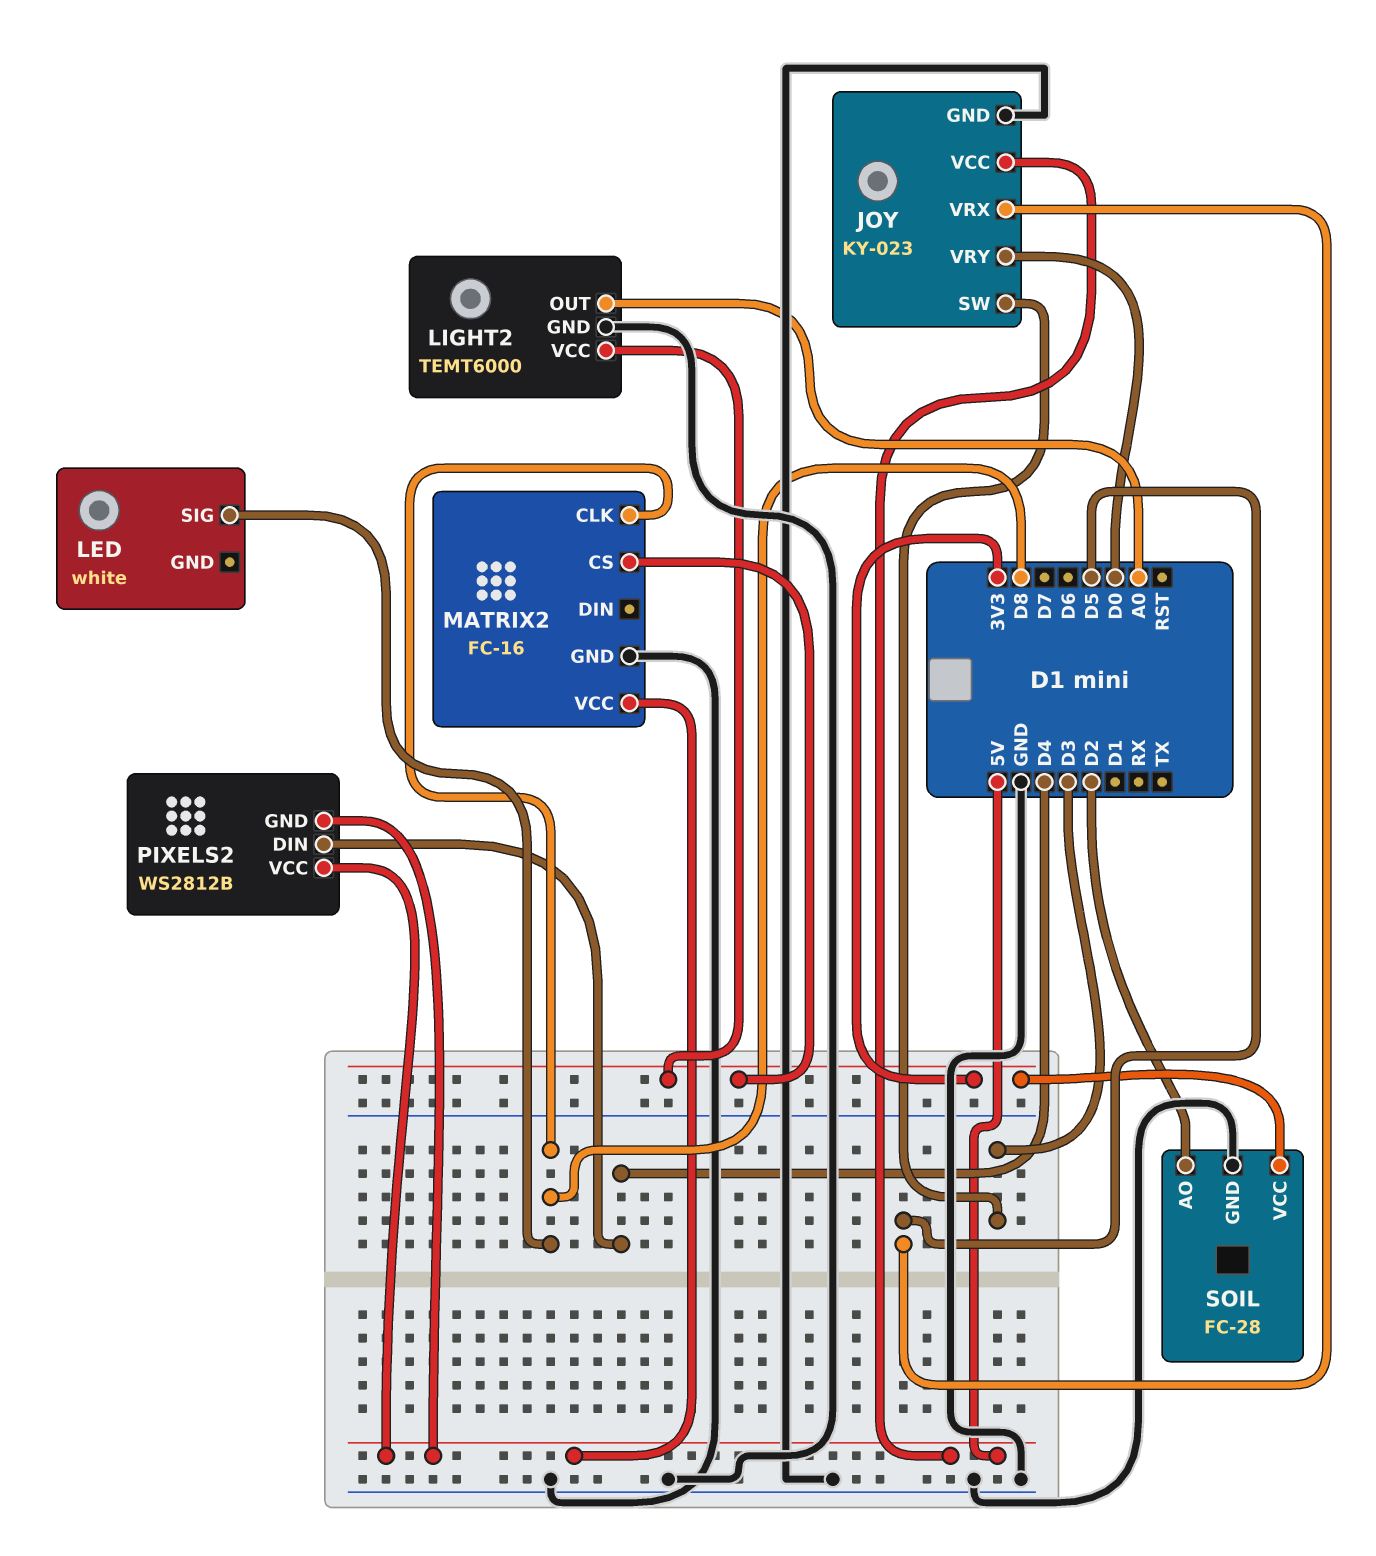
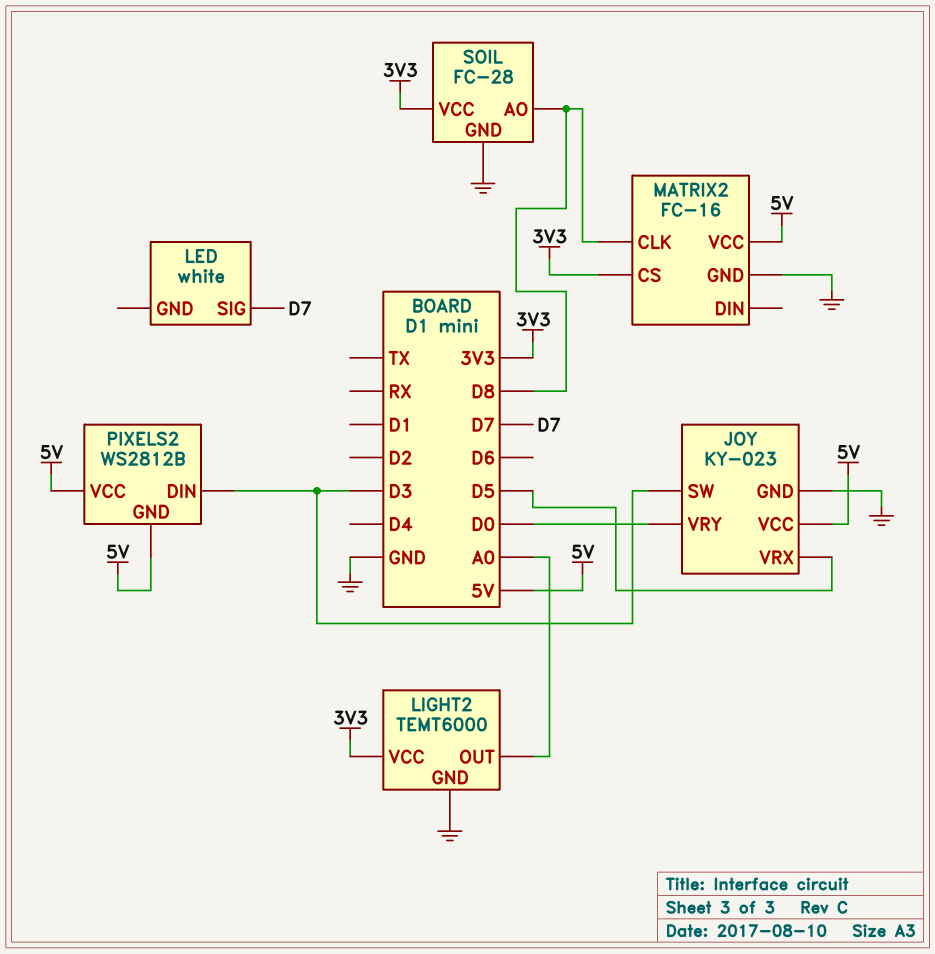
LED pin SIG: D8 -> D7
PIXELS2 pin DIN: D4 -> D3
SOIL pin AO: D2 -> D8

